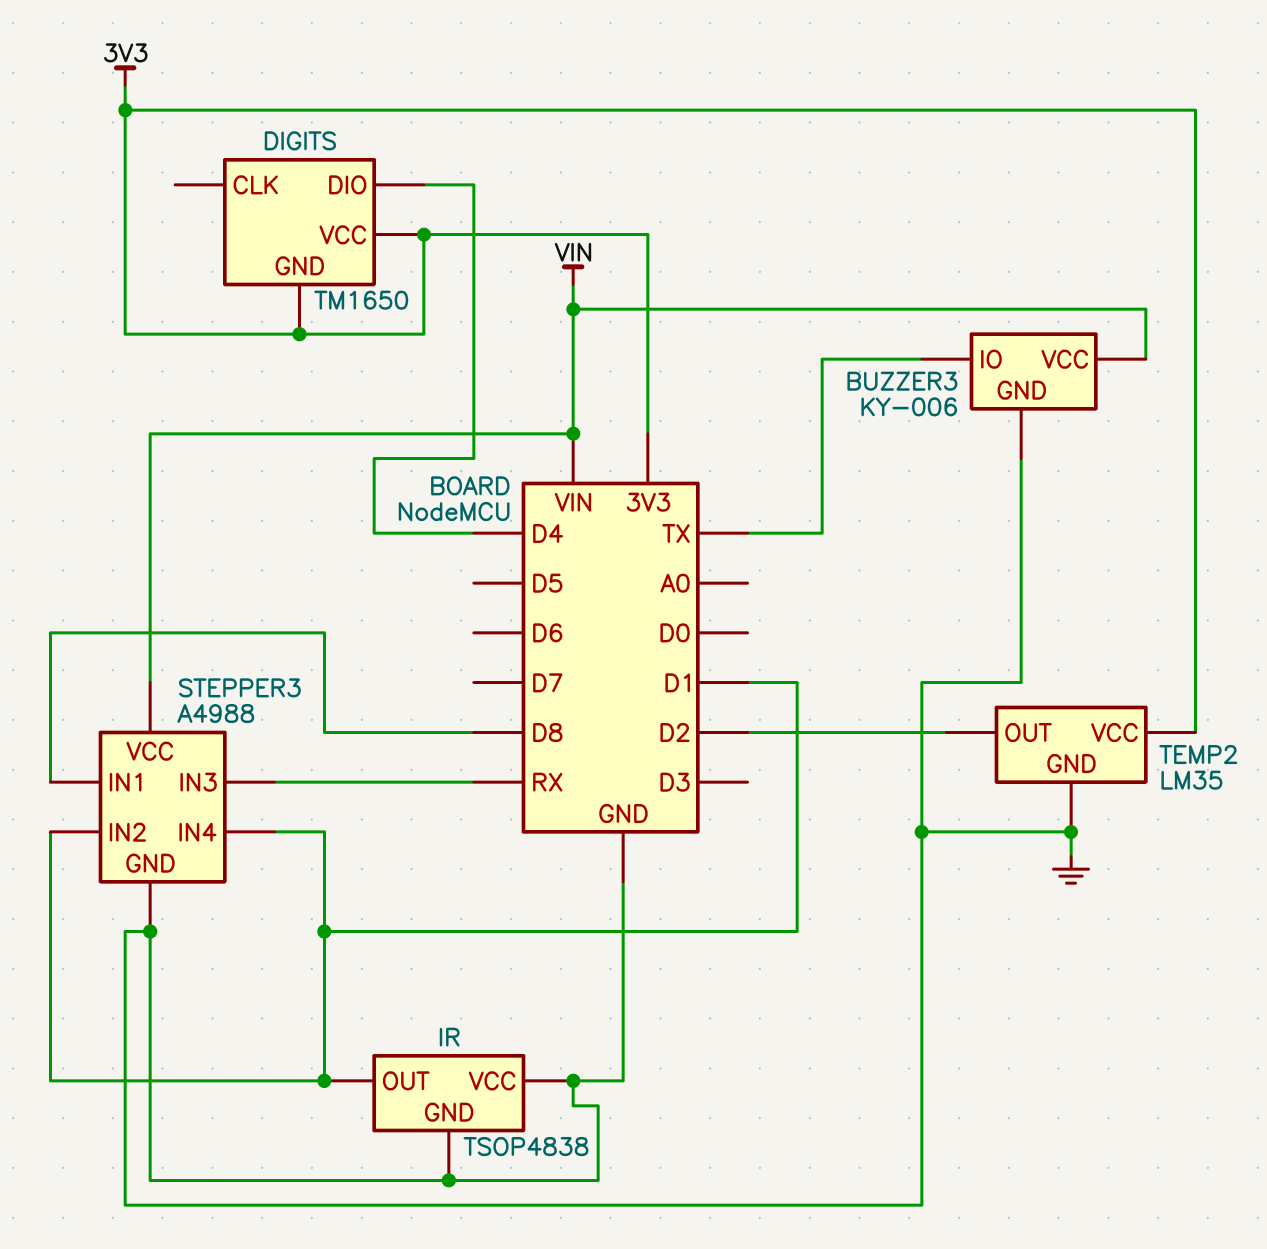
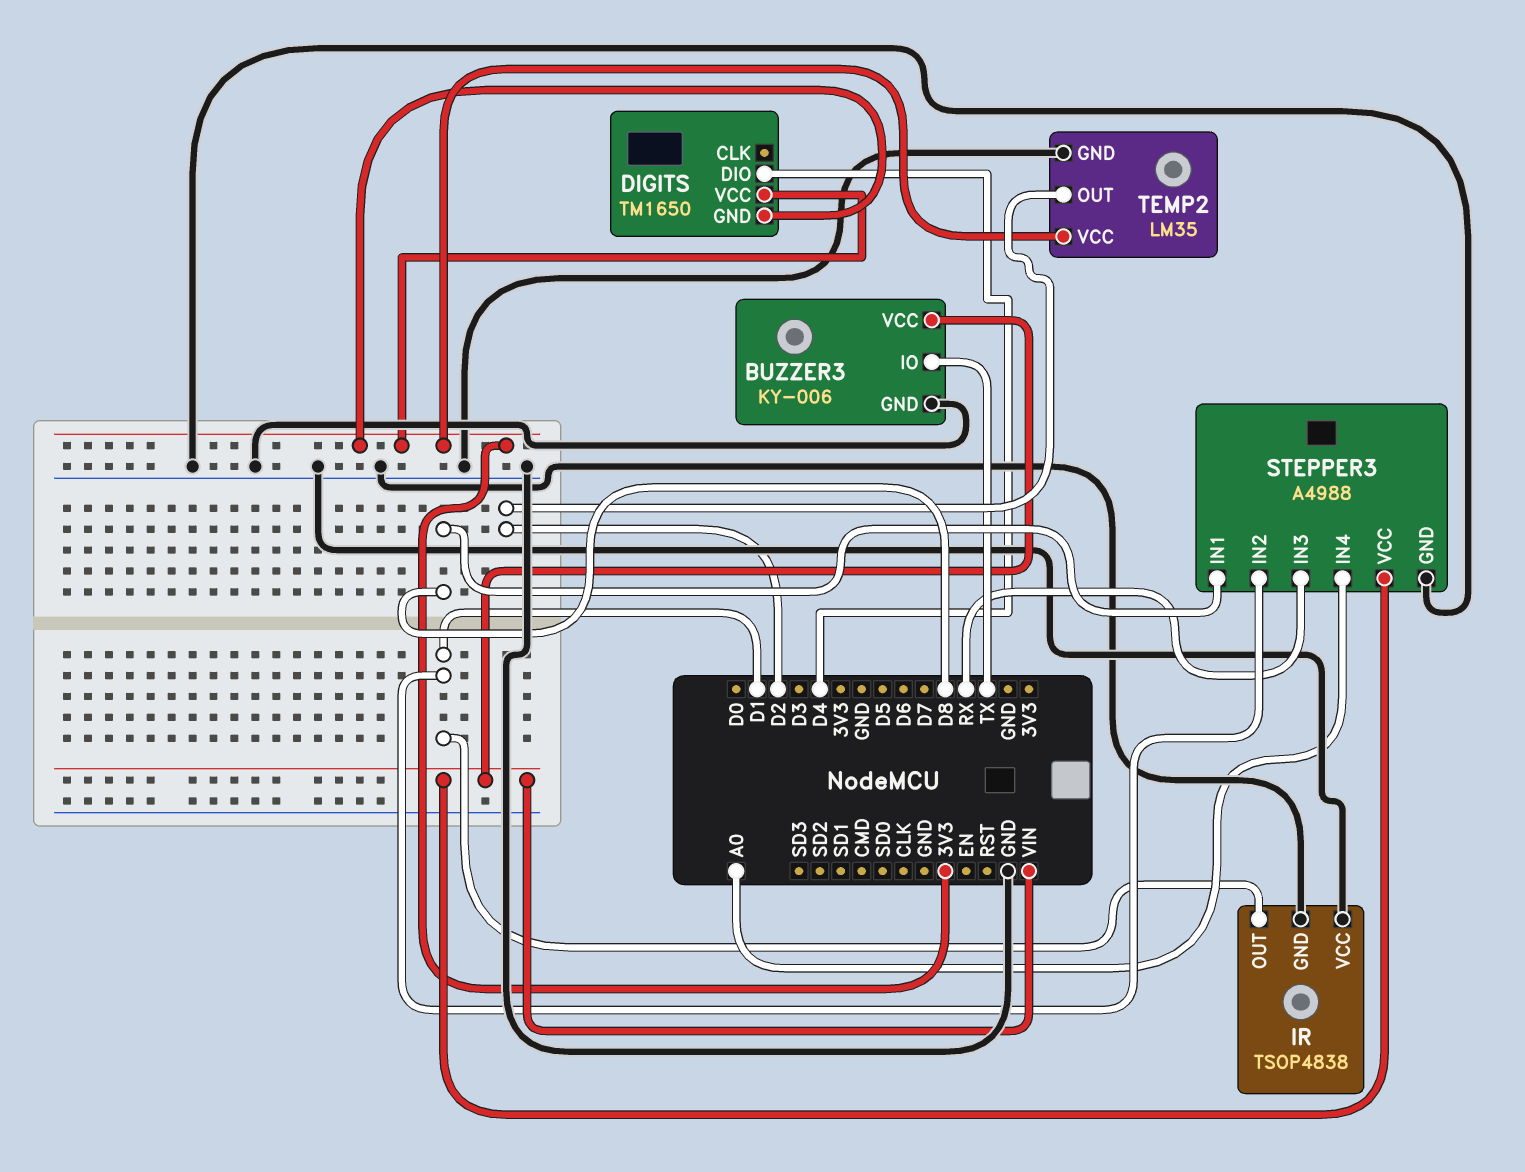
STEPPER3 pin IN4: D1 -> A0

